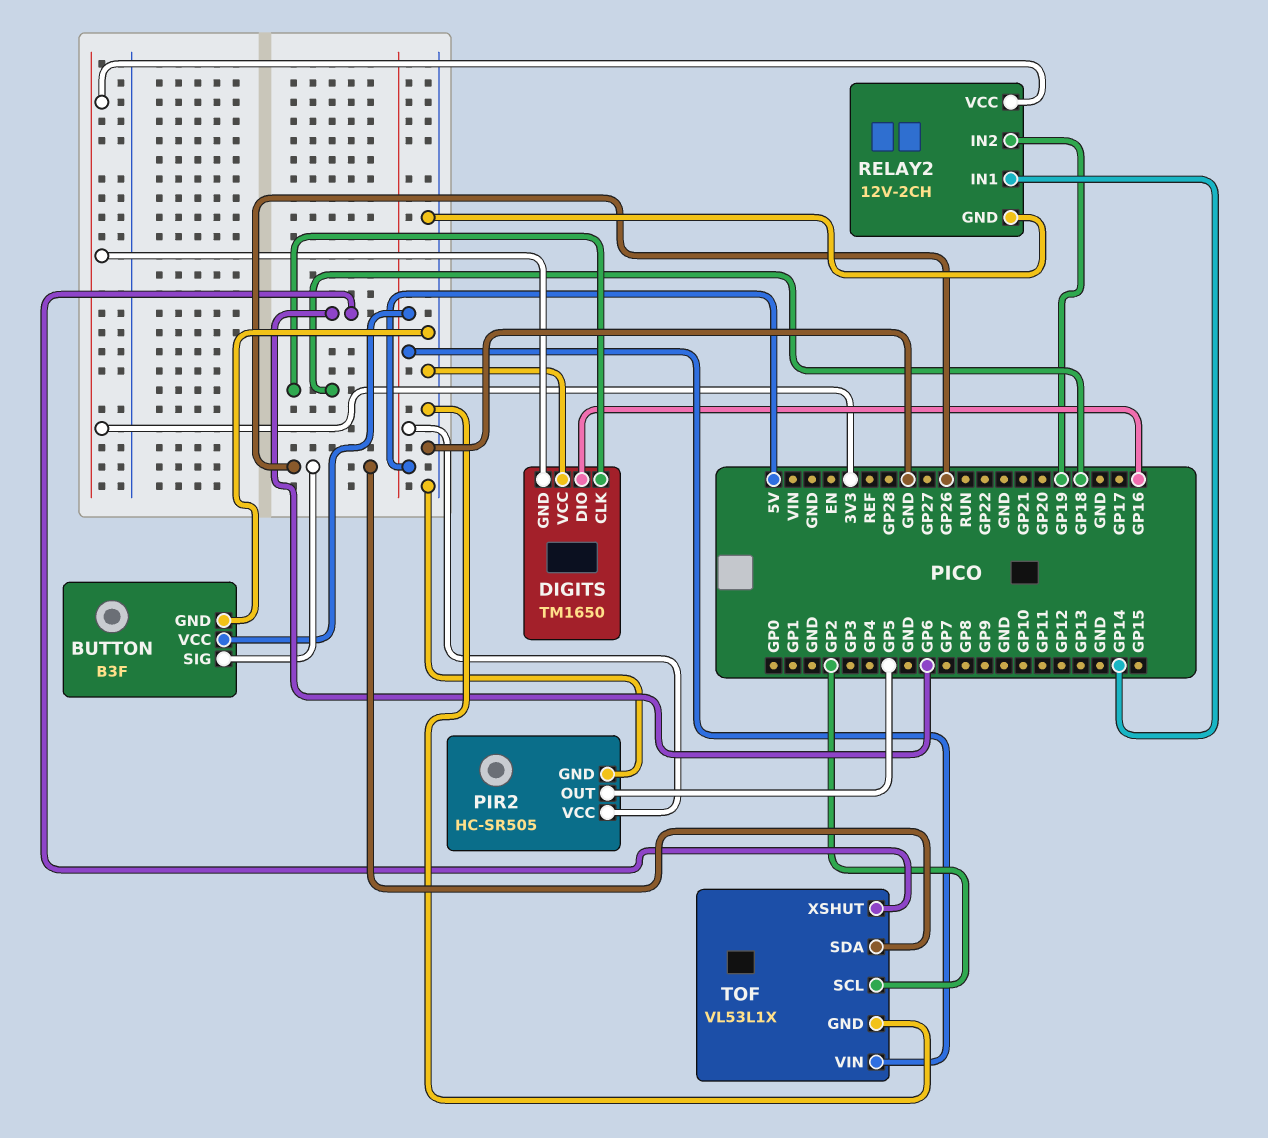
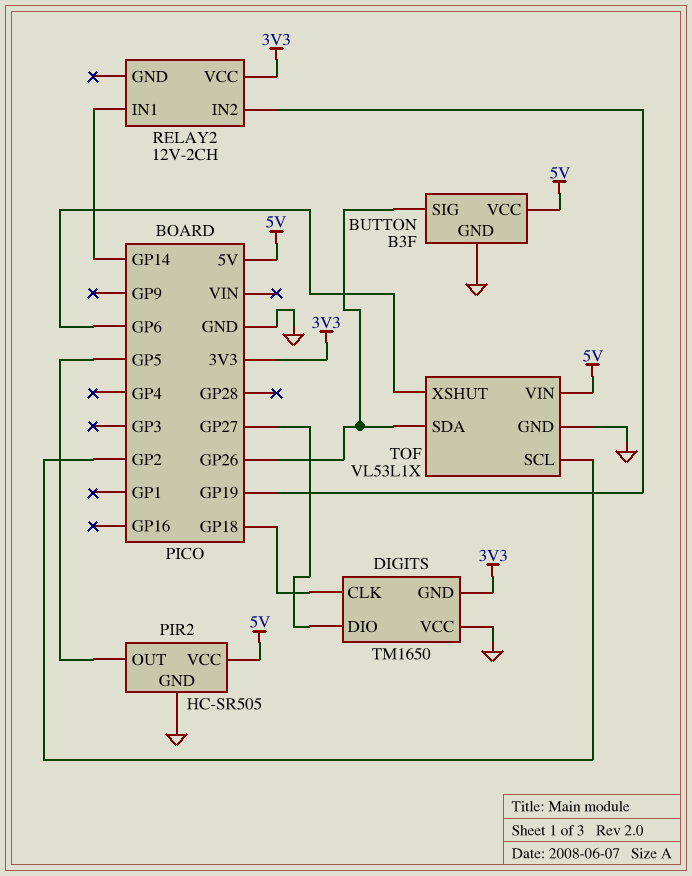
DIGITS pin DIO: GP16 -> GP27
RELAY2 pin GND: GND -> none

